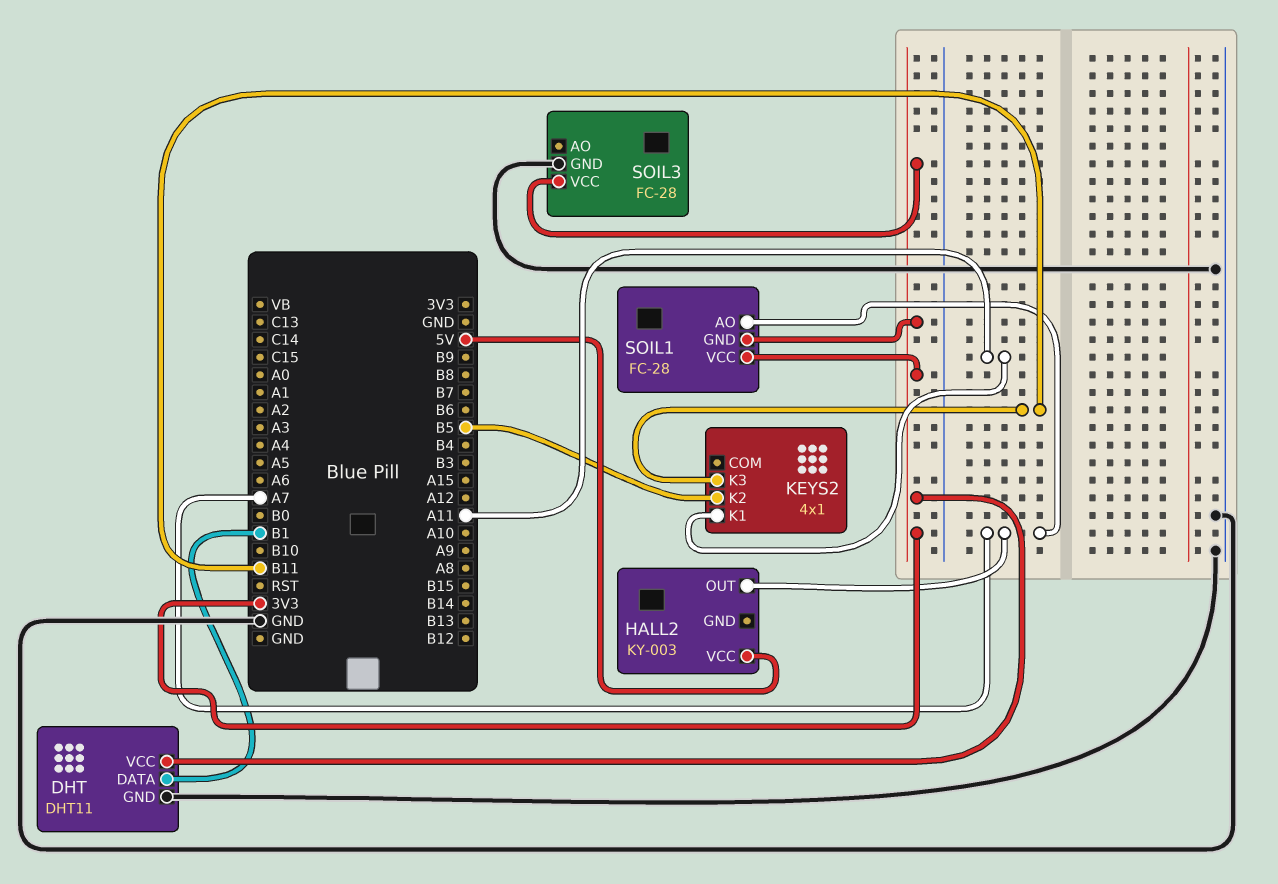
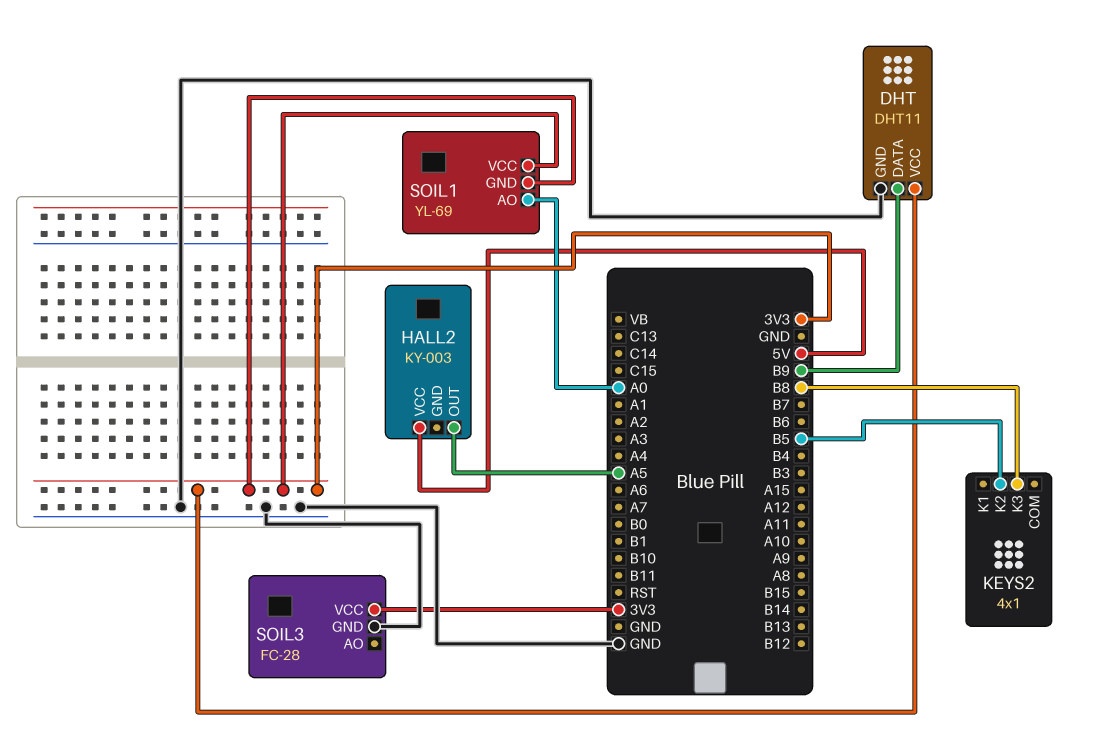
DHT pin DATA: B1 -> B9
HALL2 pin OUT: A7 -> A5
KEYS2 pin K1: A11 -> none
KEYS2 pin K3: B11 -> B8
SOIL1: FC-28 -> YL-69
SOIL1 pin AO: A7 -> A0

